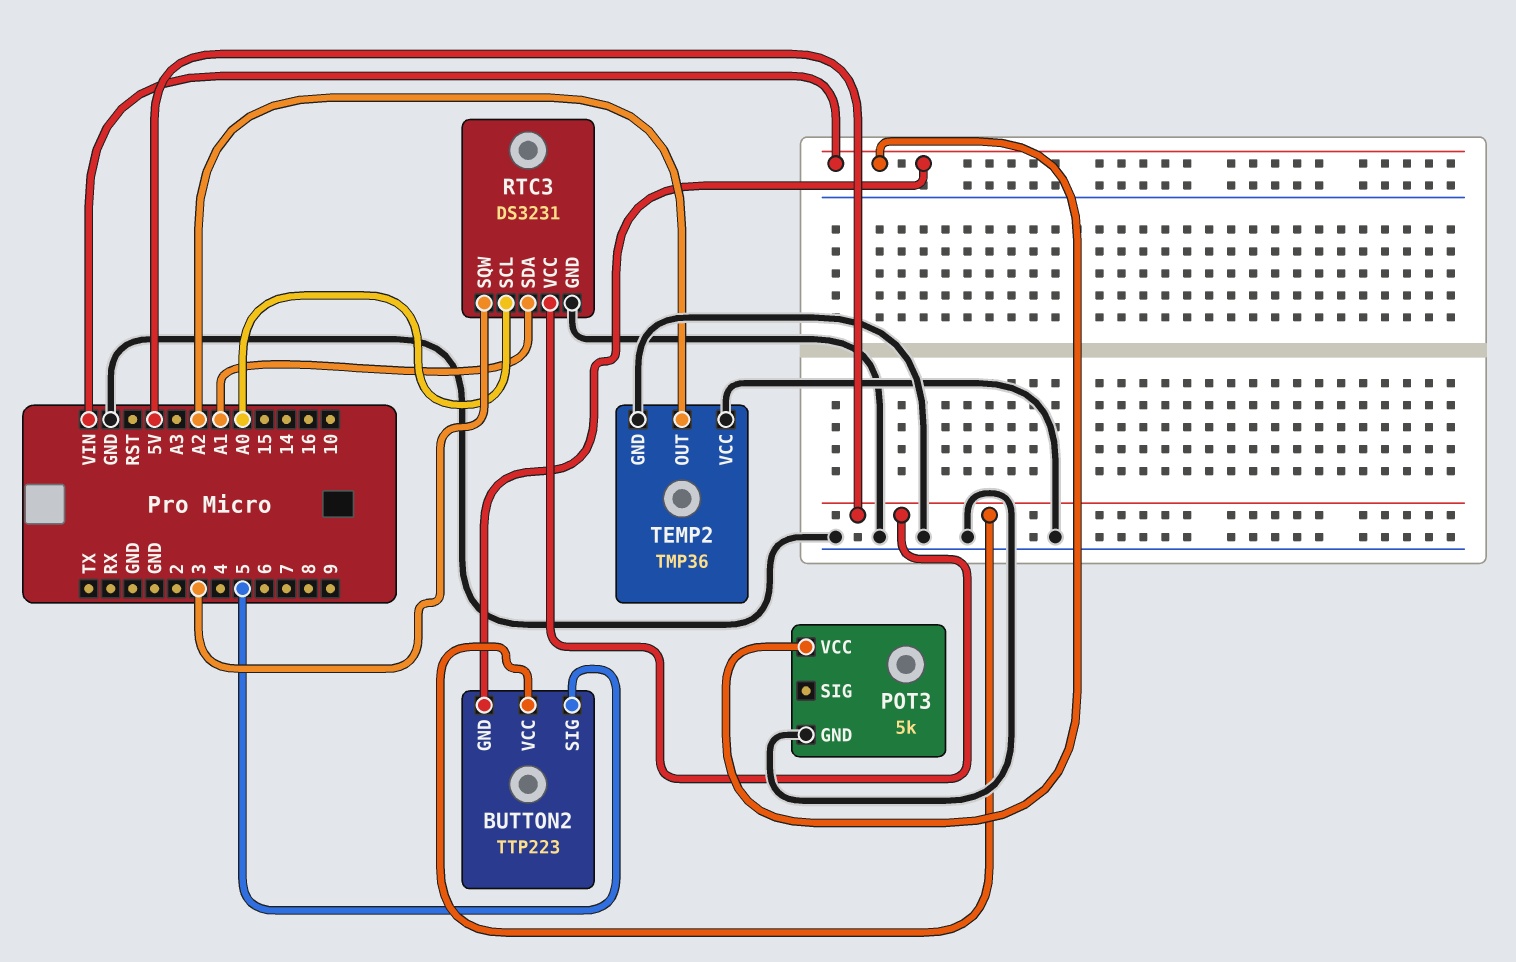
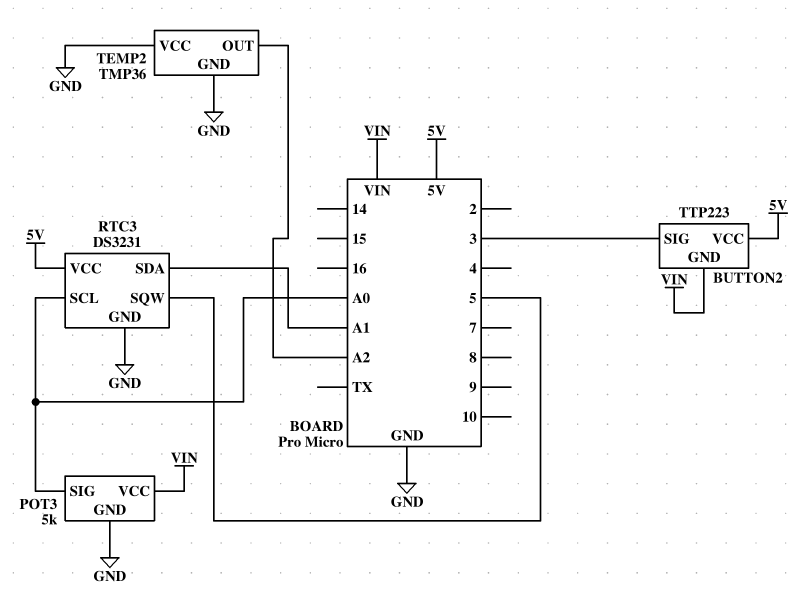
BUTTON2 pin SIG: 5 -> 3
POT3 pin SIG: none -> A0
RTC3 pin SQW: 3 -> 5

